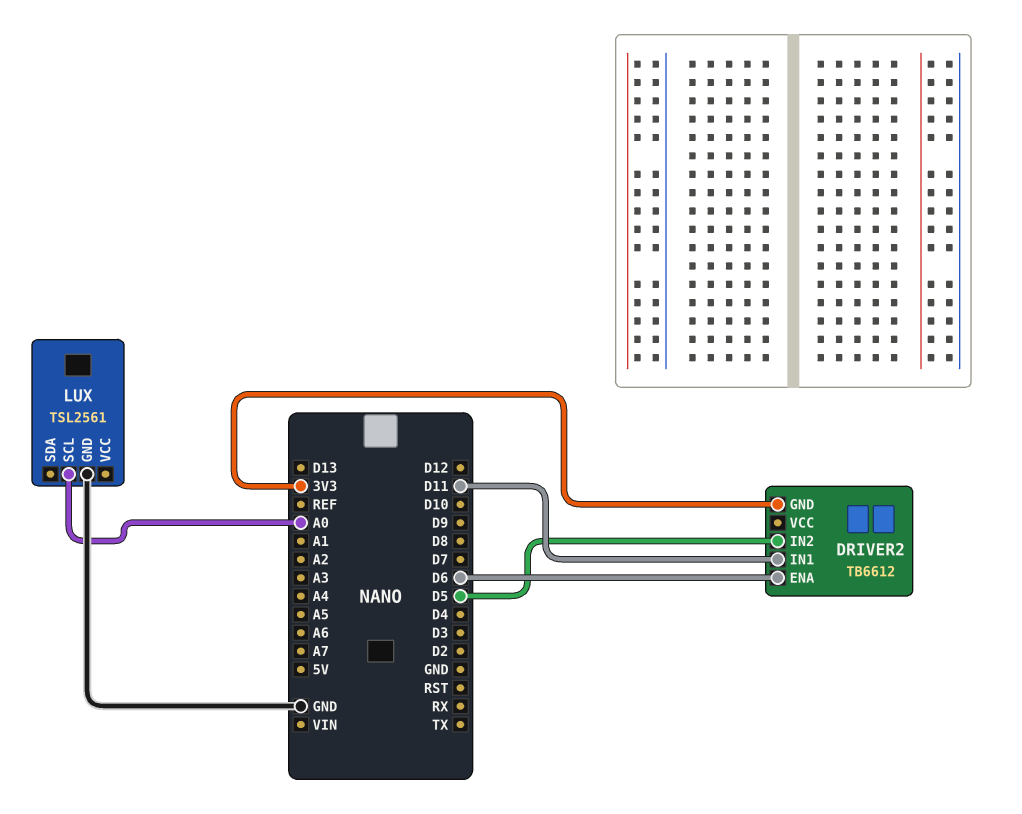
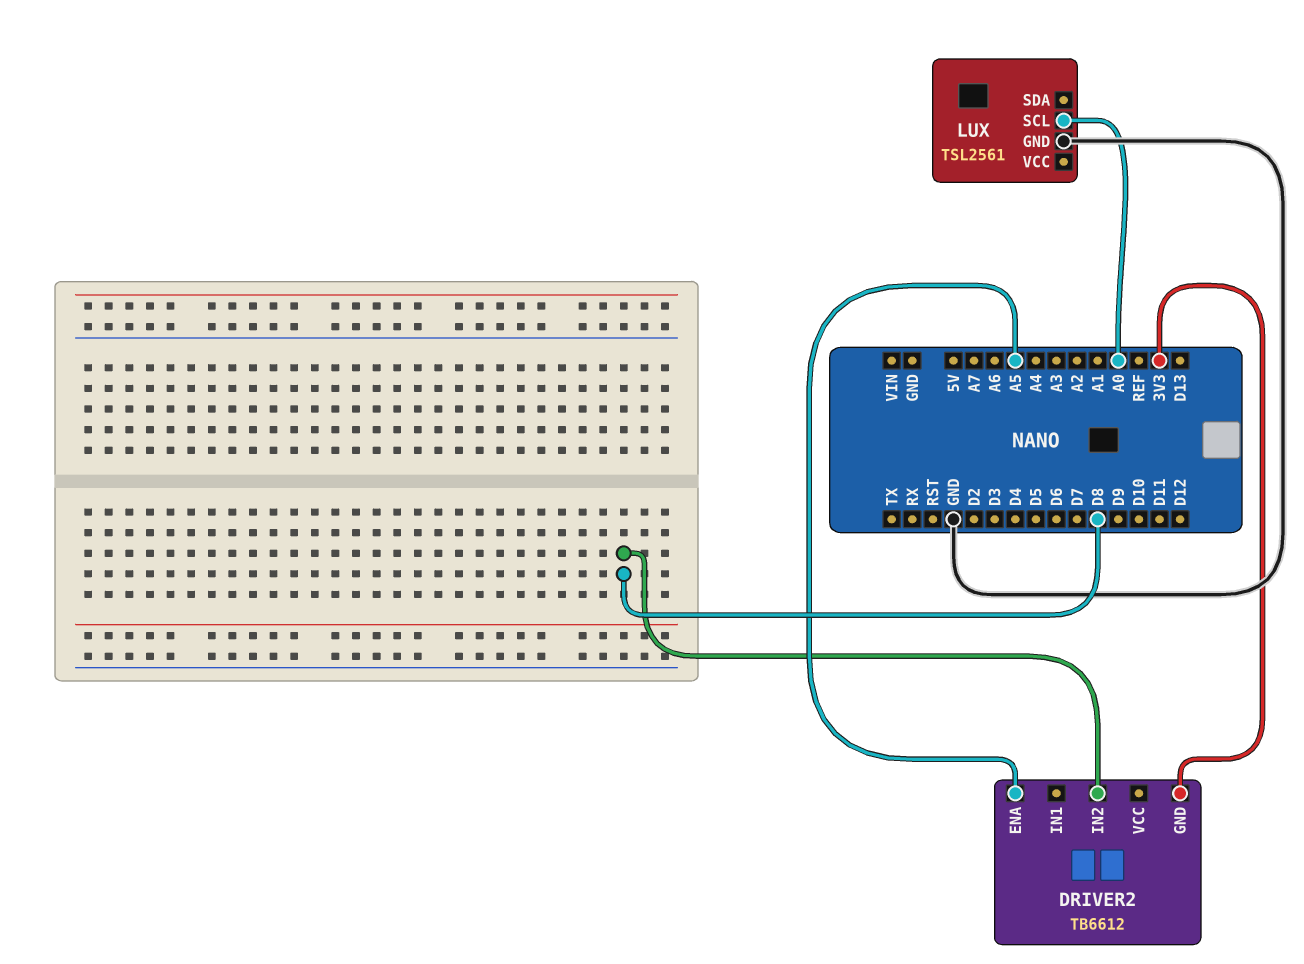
DRIVER2 pin ENA: D6 -> A5
DRIVER2 pin IN1: D11 -> none
DRIVER2 pin IN2: D5 -> D8

